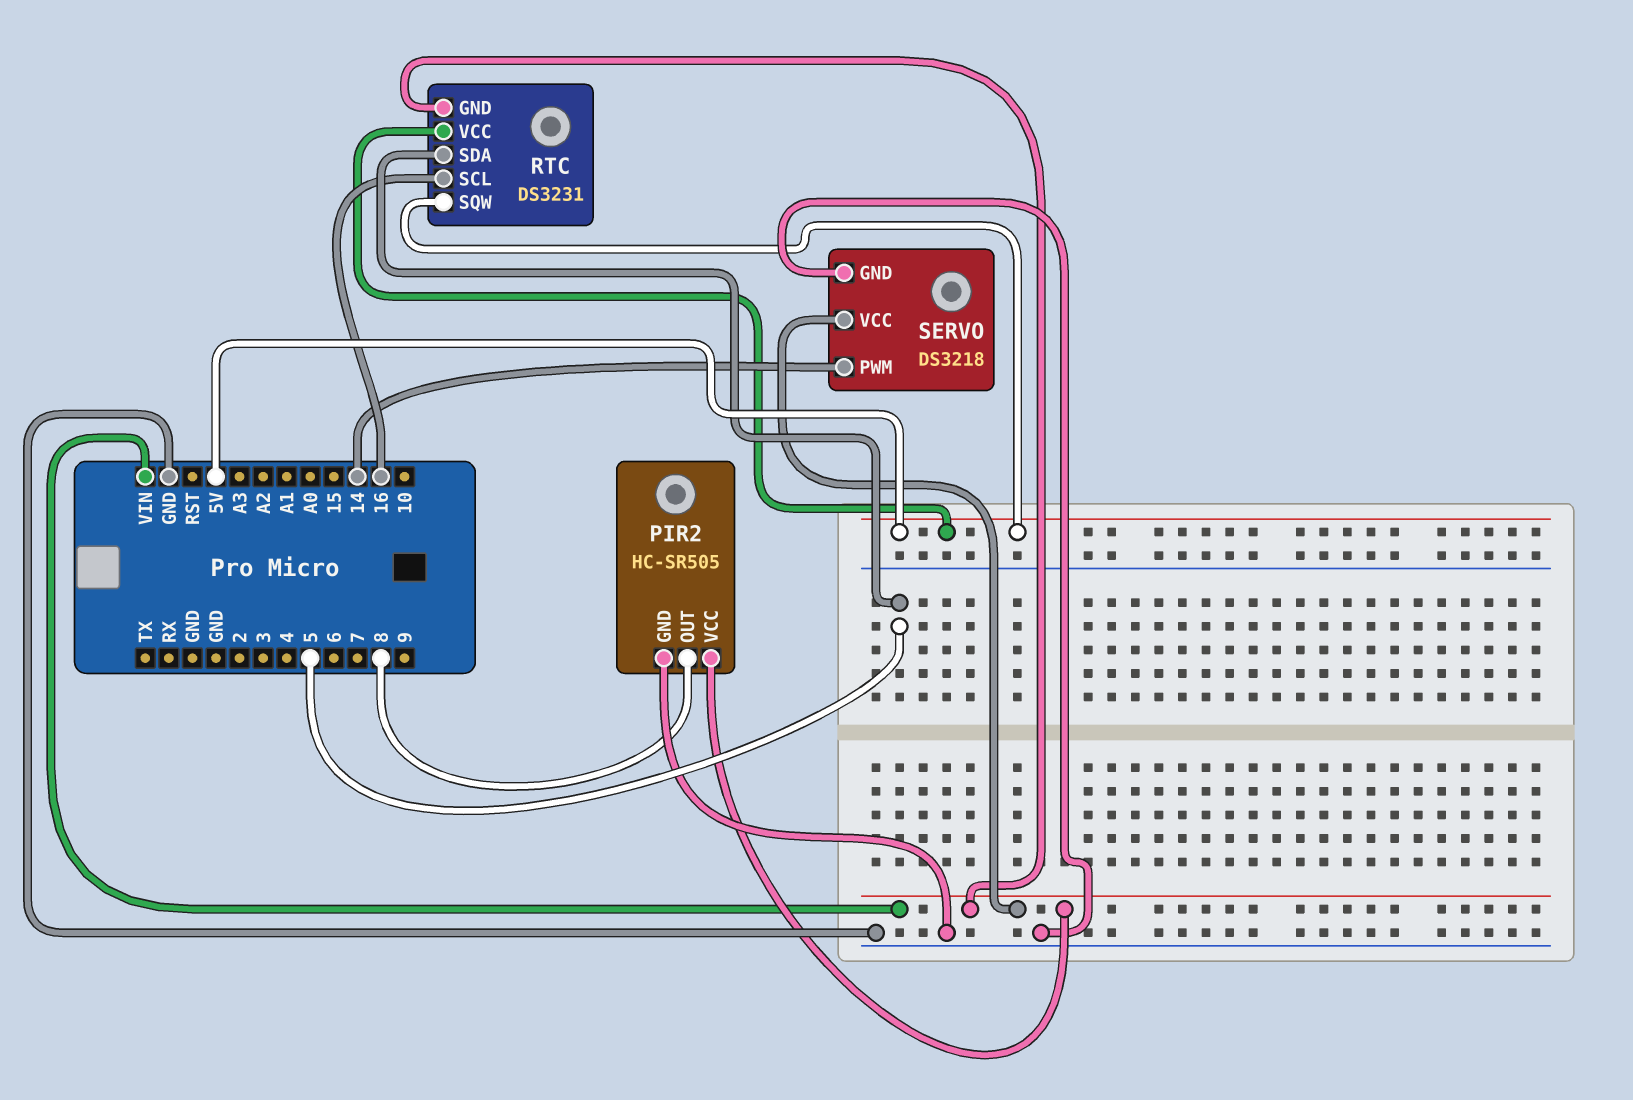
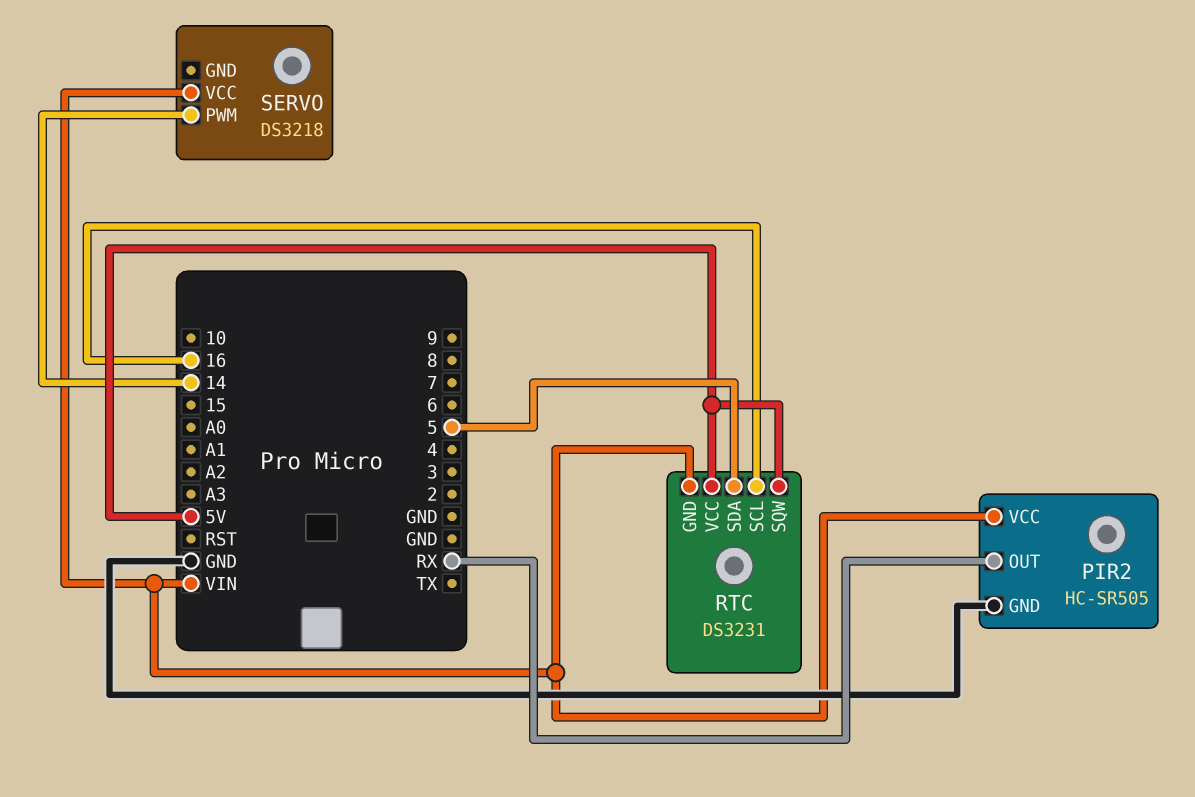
PIR2 pin OUT: 8 -> RX
SERVO pin GND: GND -> none

